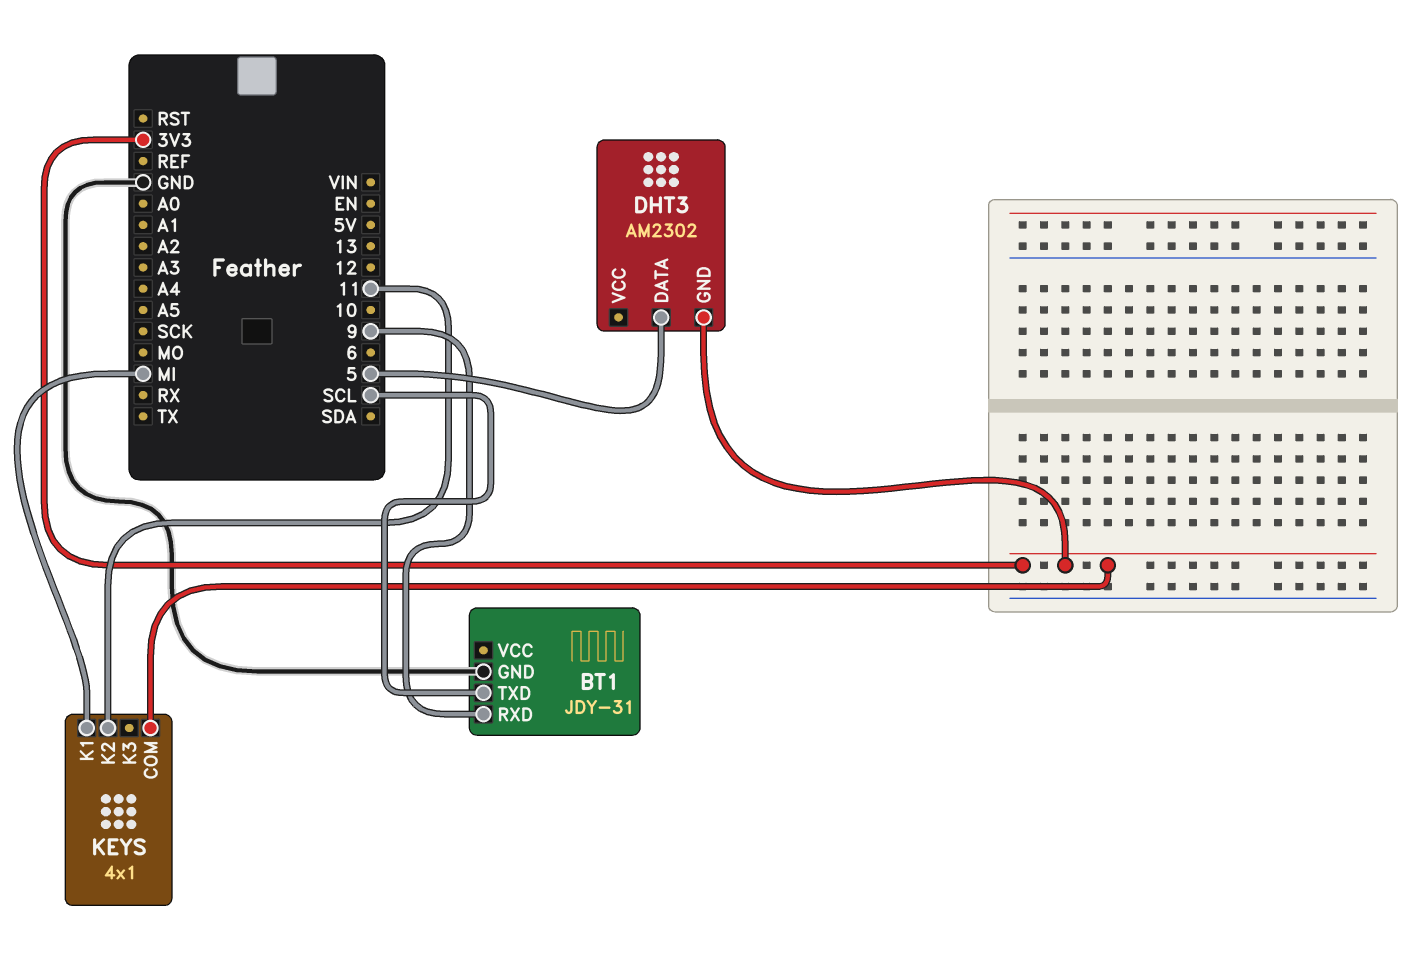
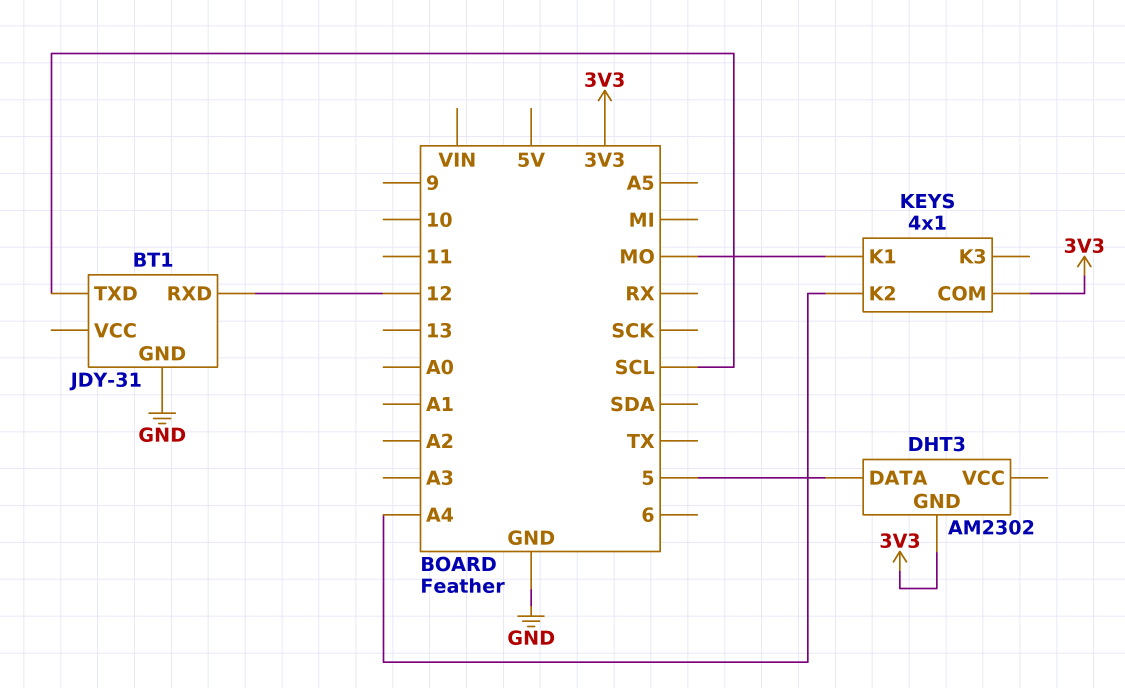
BT1 pin RXD: 9 -> 12
KEYS pin K1: MI -> MO
KEYS pin K2: 11 -> A4

